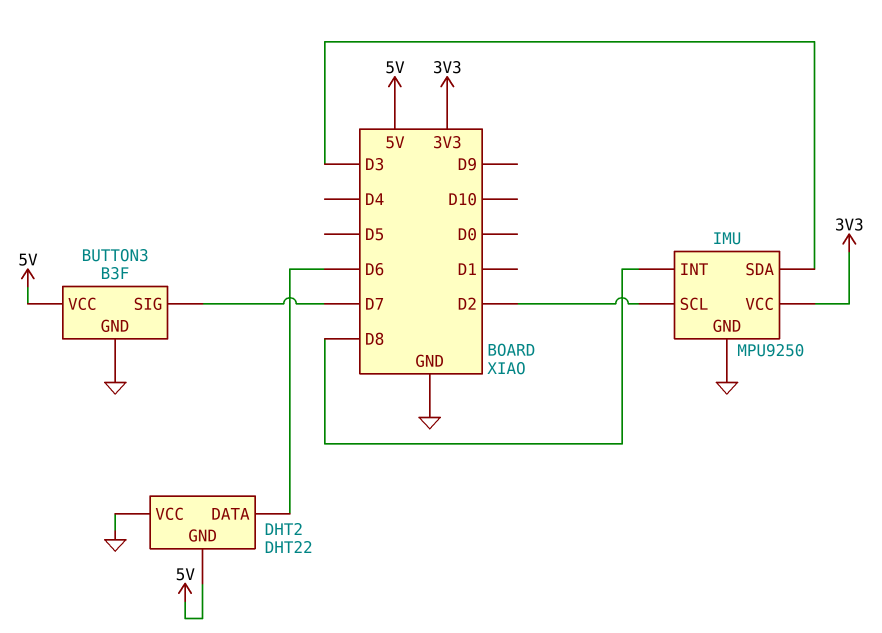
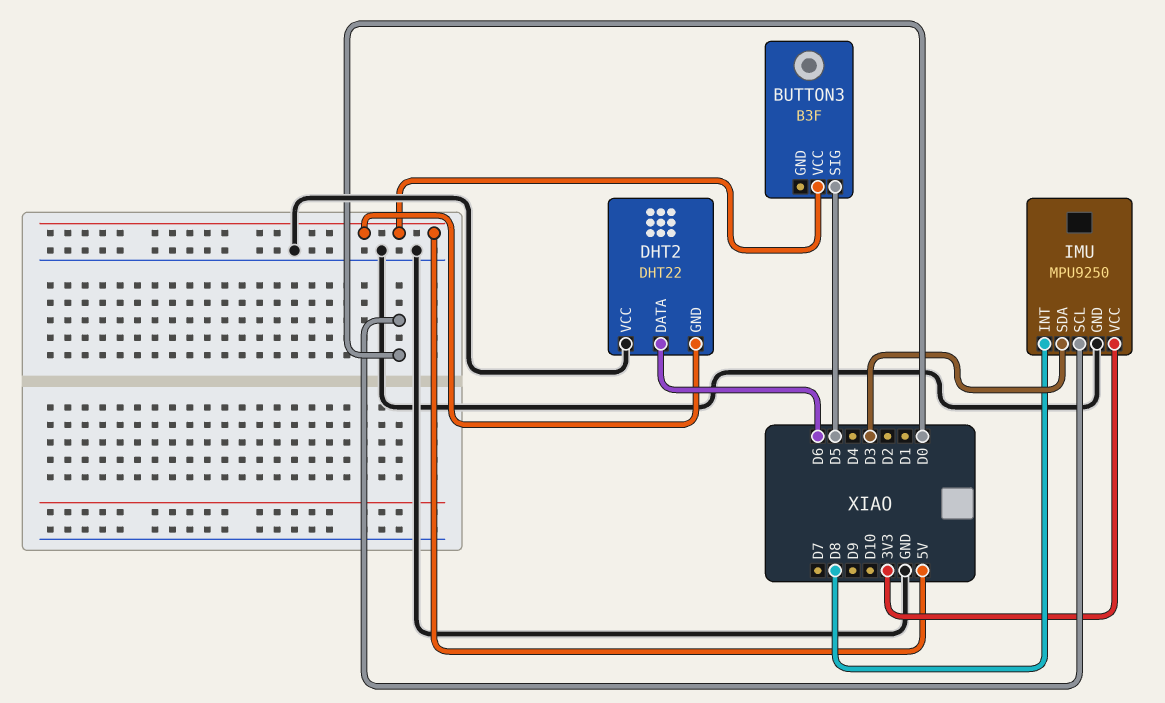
BUTTON3 pin GND: GND -> none
BUTTON3 pin SIG: D7 -> D5
IMU pin SCL: D2 -> D0

